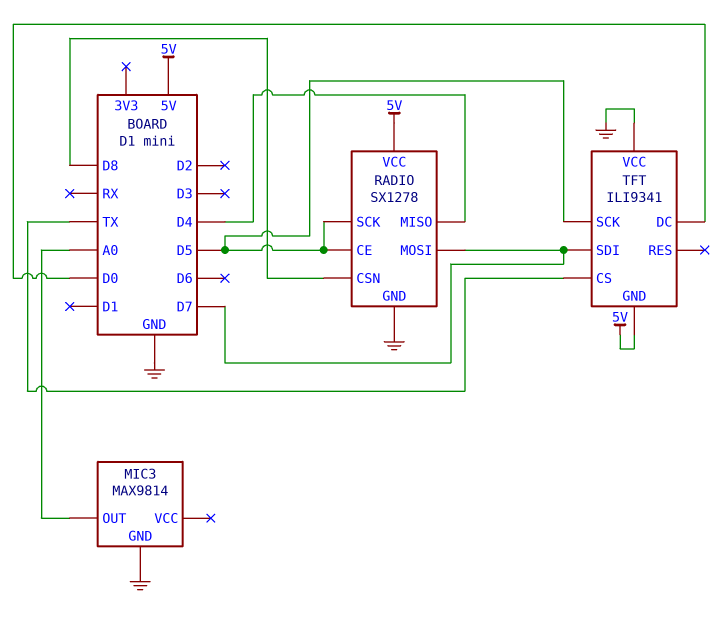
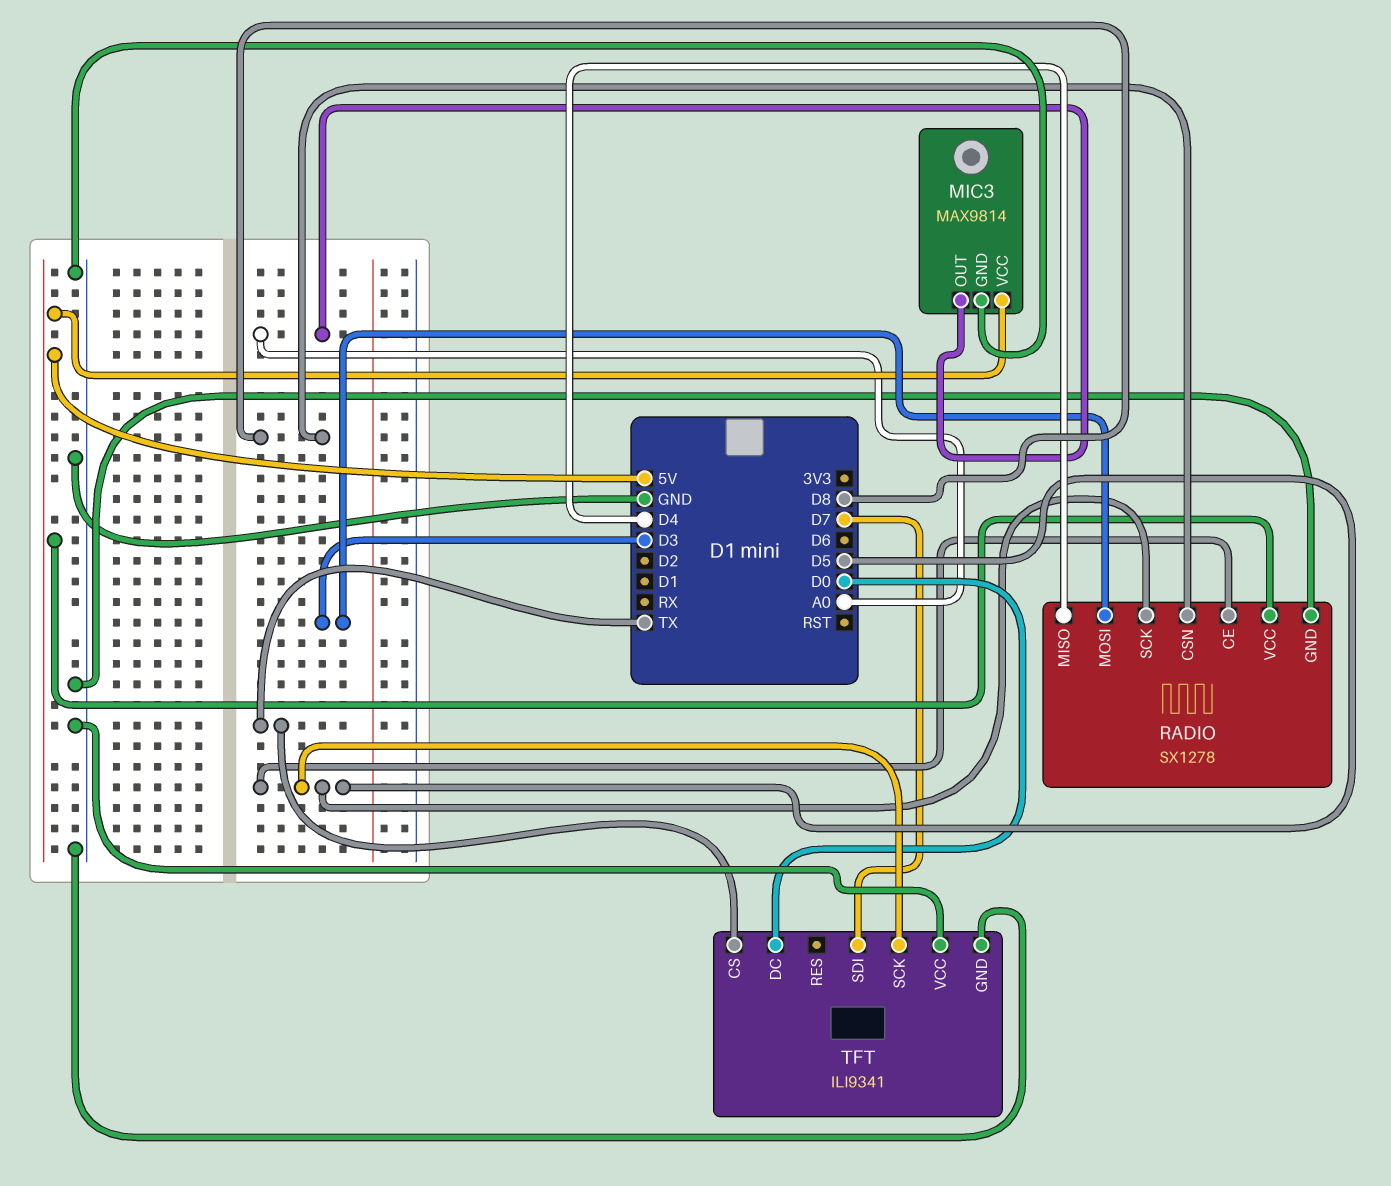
MIC3 pin VCC: none -> 5V
RADIO pin MOSI: D7 -> D3
TFT pin GND: 5V -> GND

